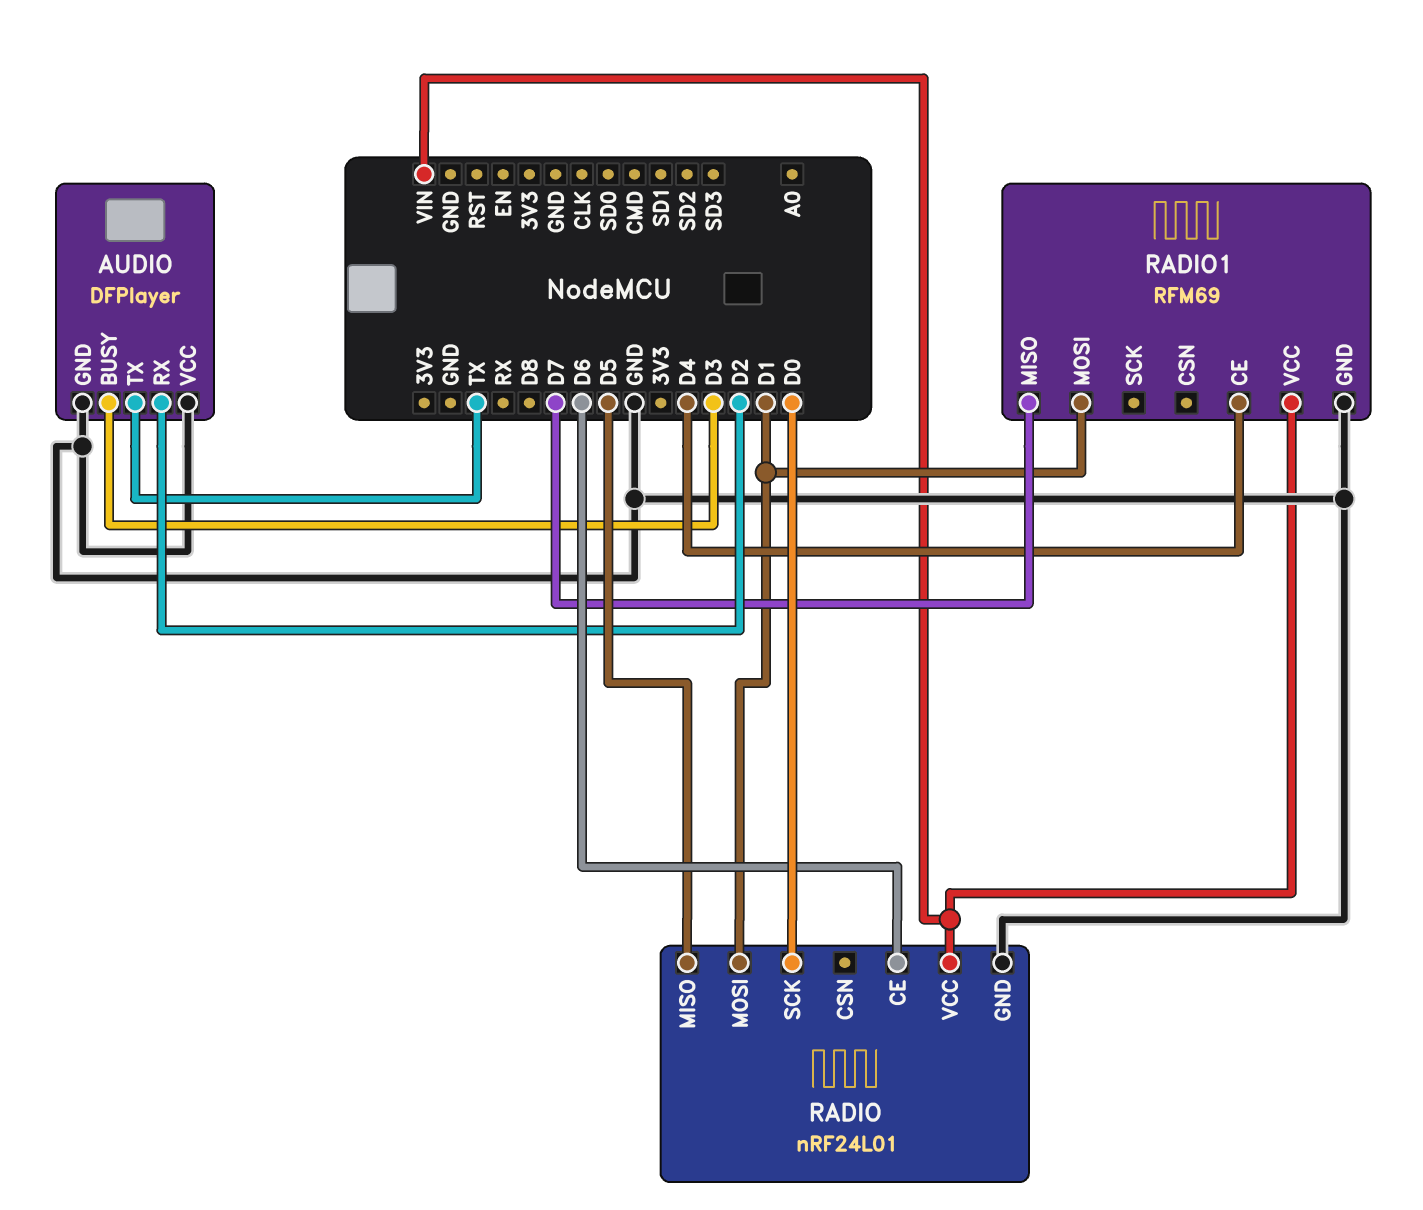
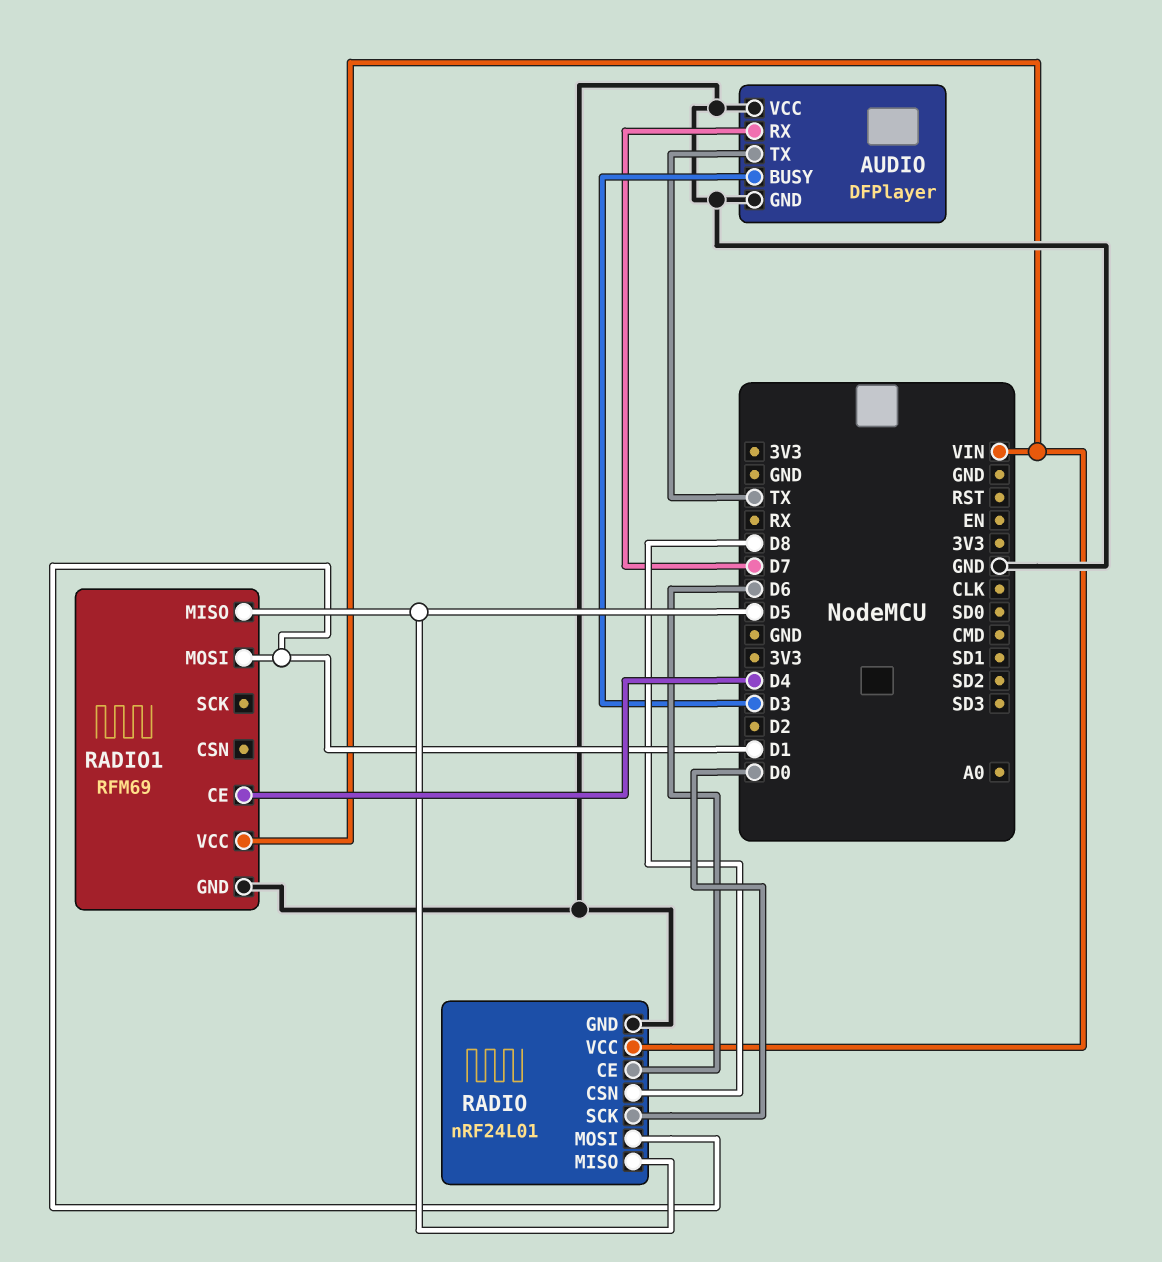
AUDIO pin RX: D2 -> D7
RADIO pin CSN: none -> D8
RADIO1 pin MISO: D7 -> D5

